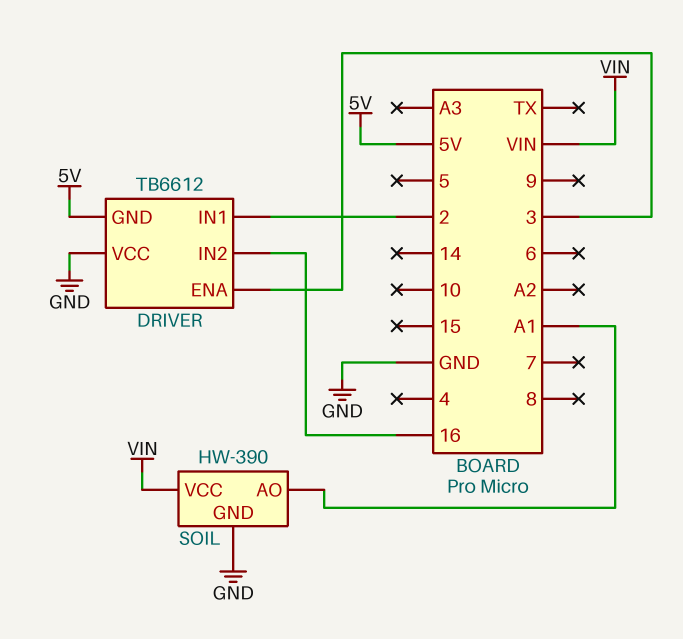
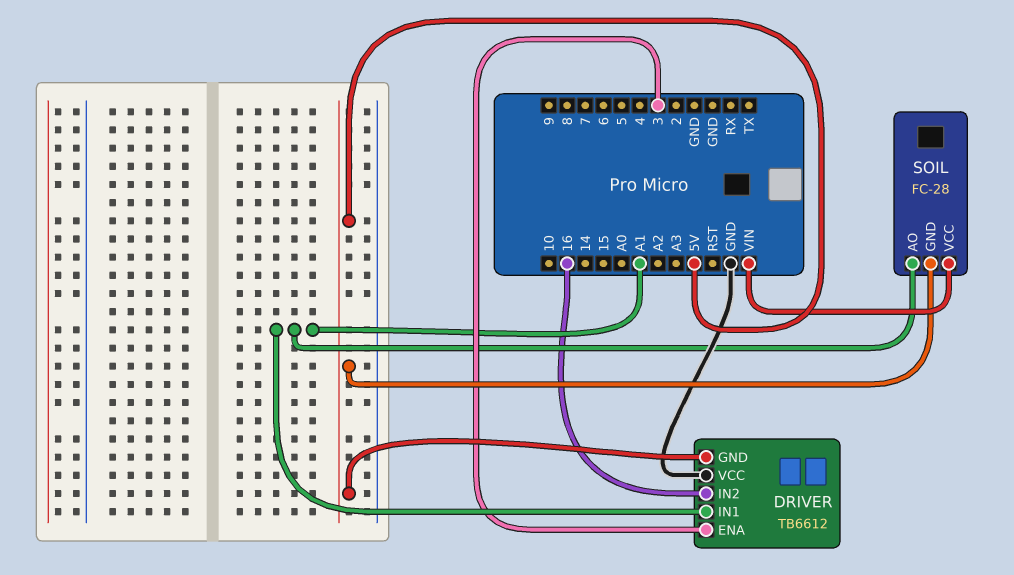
DRIVER pin IN1: 2 -> A1
SOIL: HW-390 -> FC-28
SOIL pin GND: GND -> 5V

